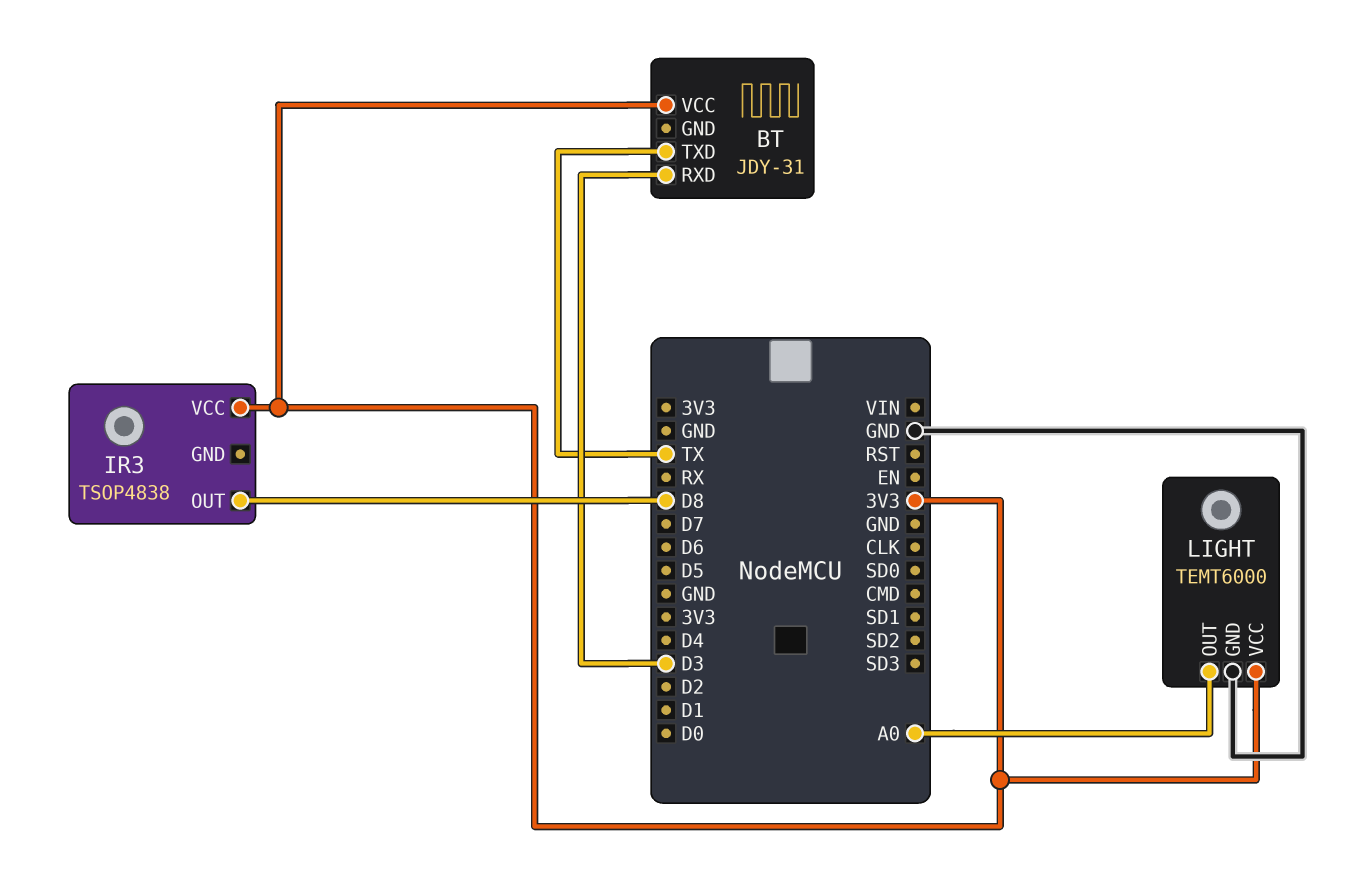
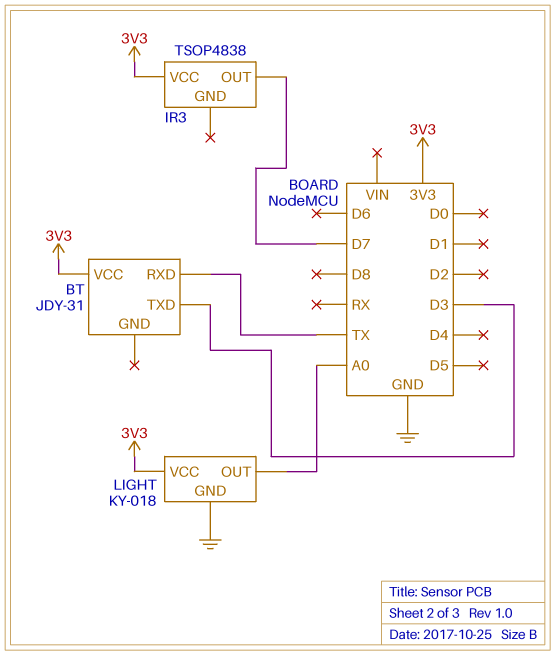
BT pin RXD: D3 -> TX
BT pin TXD: TX -> D3
IR3 pin OUT: D8 -> D7
LIGHT: TEMT6000 -> KY-018

